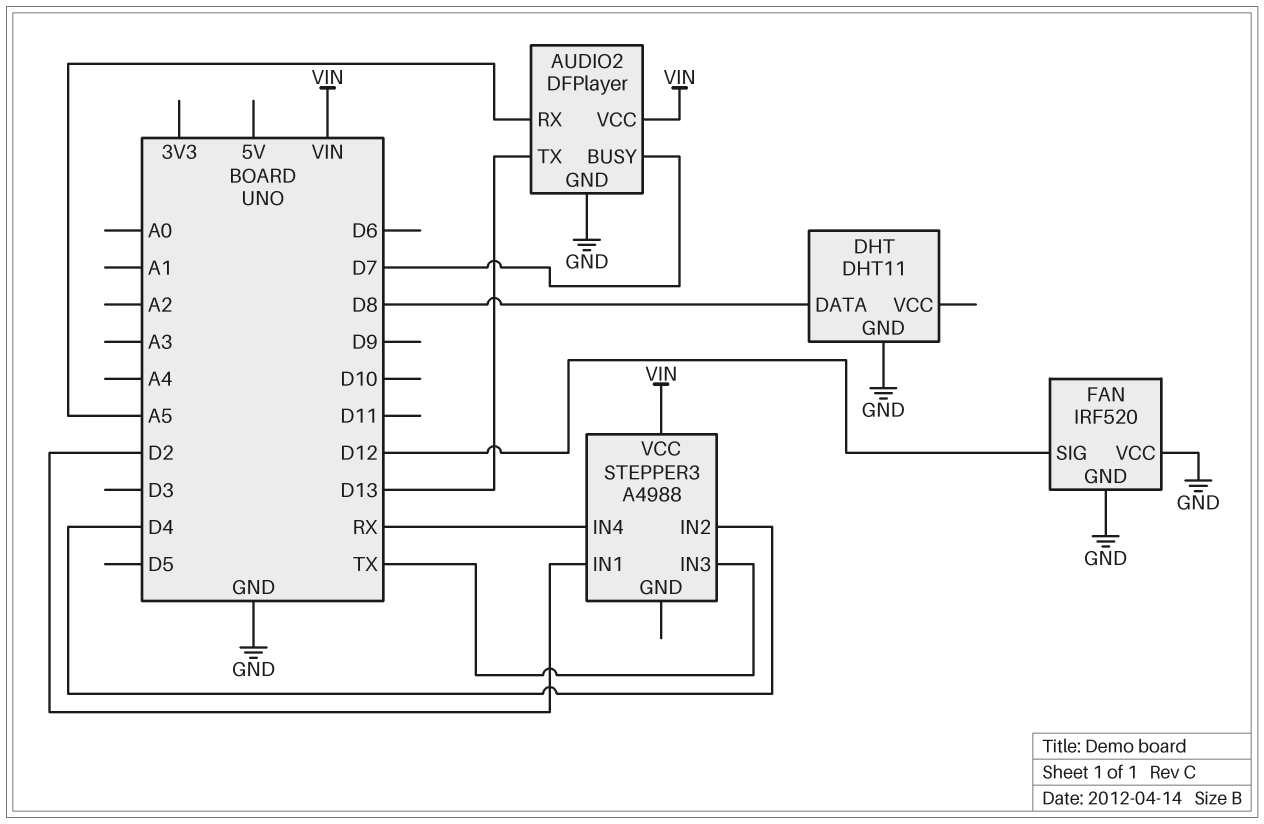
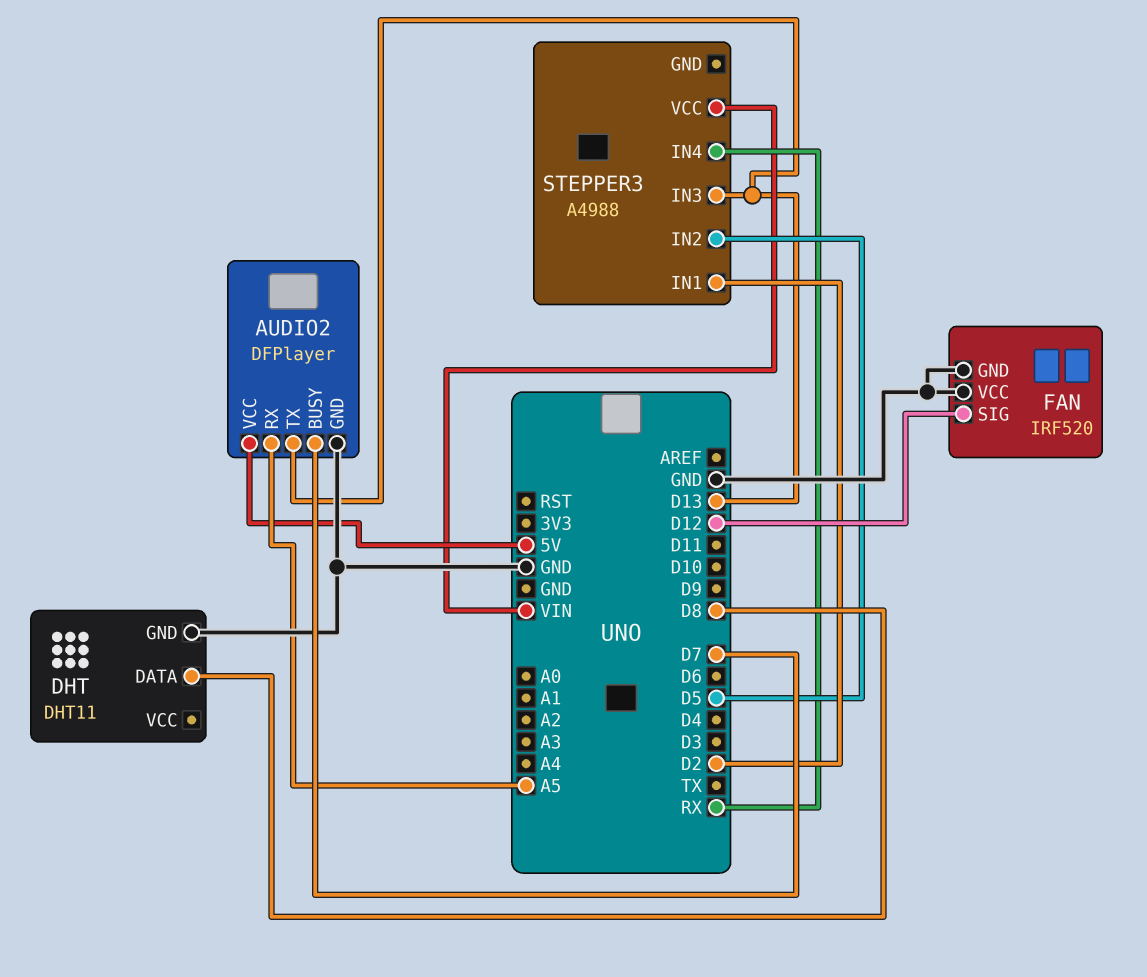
AUDIO2 pin VCC: VIN -> 5V
STEPPER3 pin IN2: D4 -> D5
STEPPER3 pin IN3: TX -> D13

